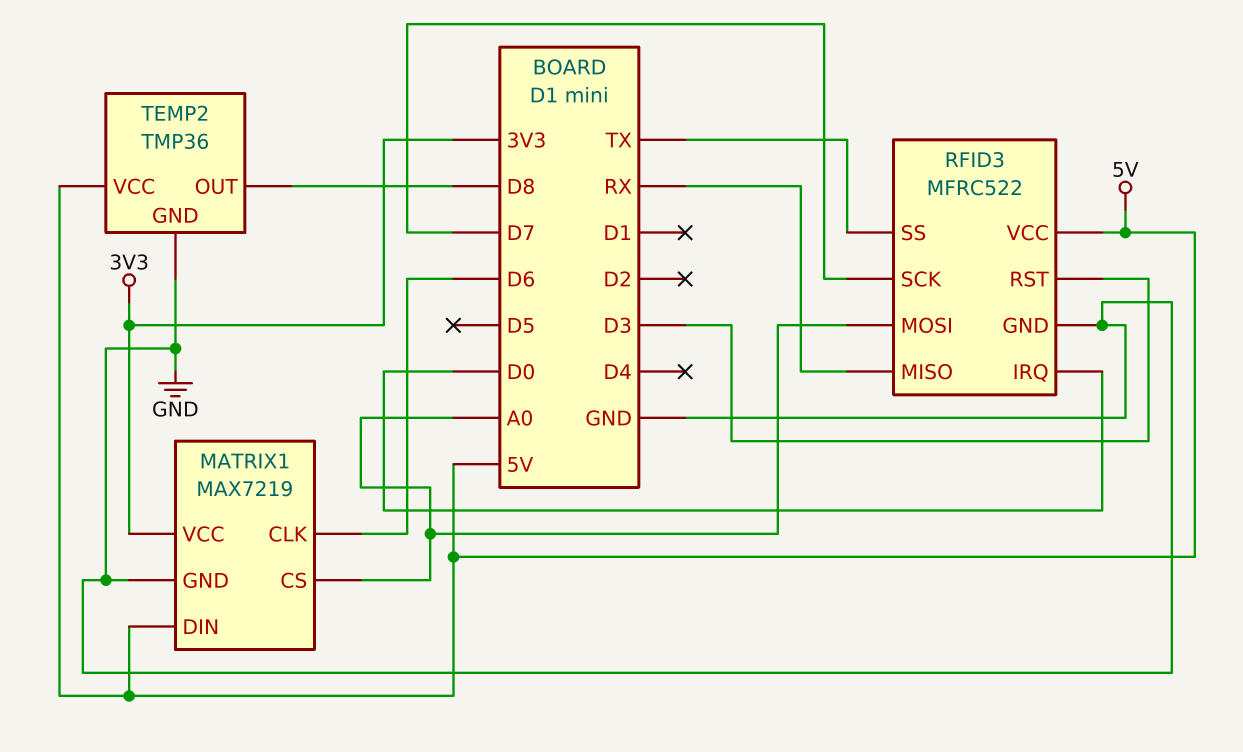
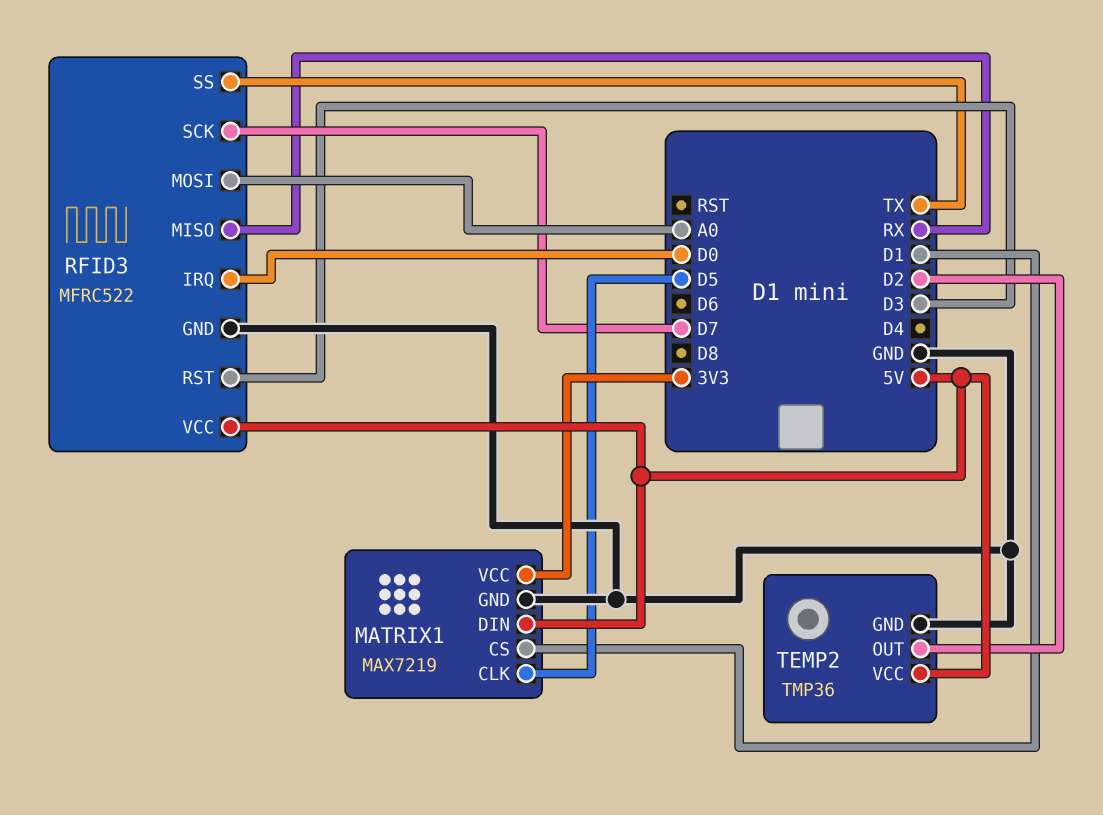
MATRIX1 pin CLK: D6 -> D5
MATRIX1 pin CS: A0 -> D1
TEMP2 pin OUT: D8 -> D2

